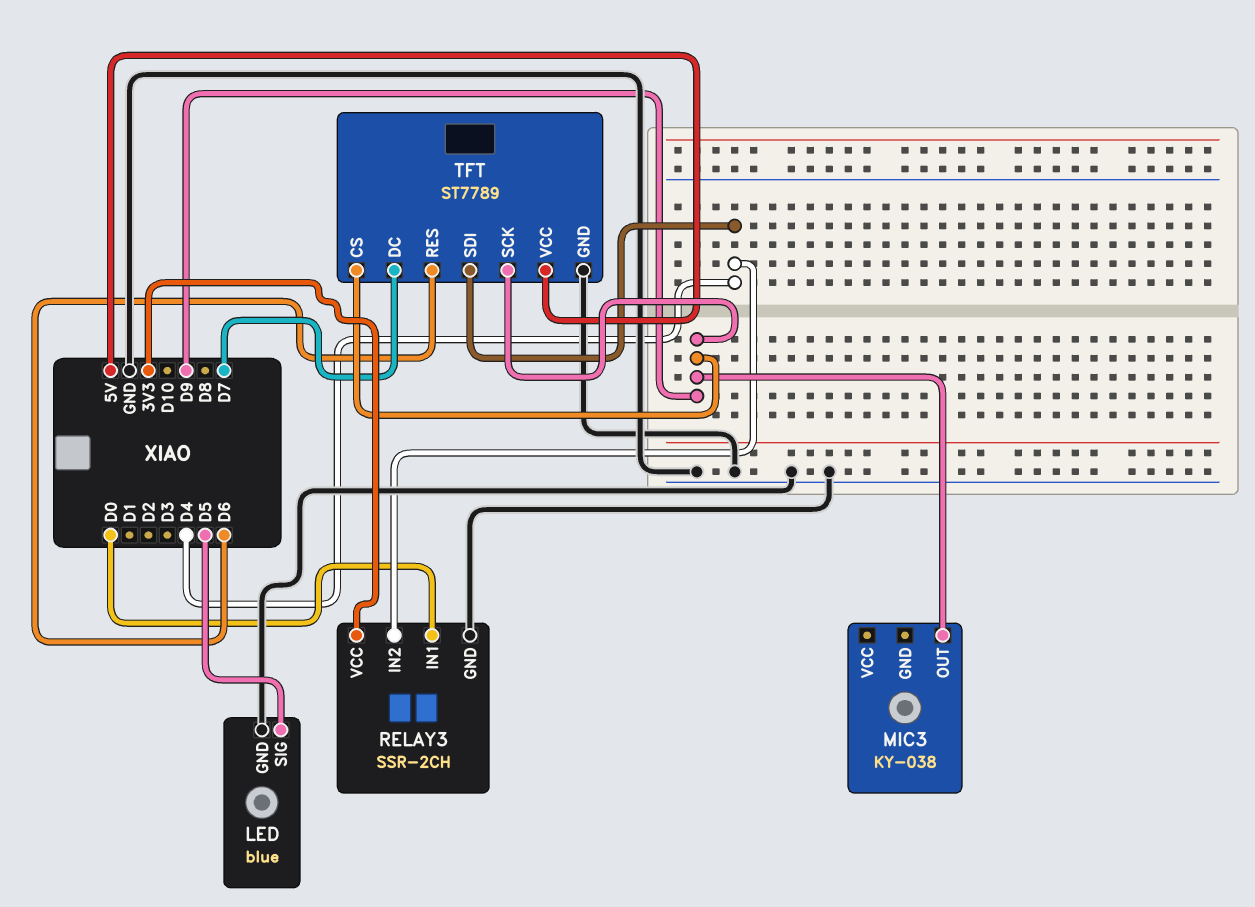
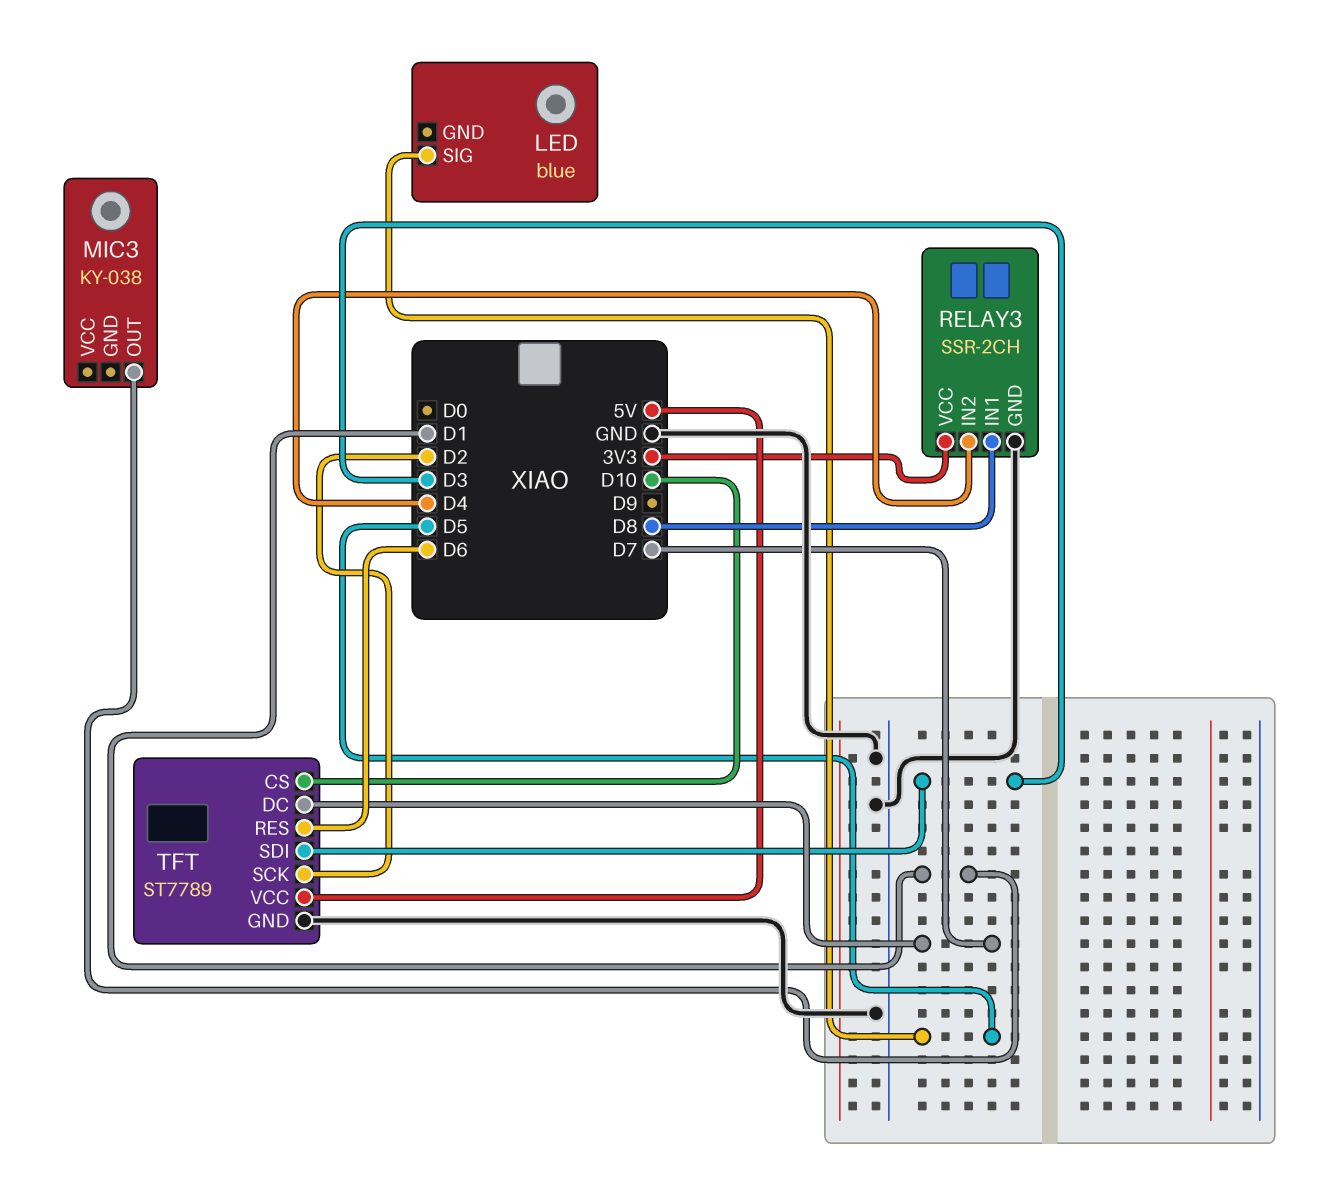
LED pin GND: GND -> none
MIC3 pin OUT: D9 -> D1
RELAY3 pin IN1: D0 -> D8
TFT pin CS: D9 -> D10
TFT pin SCK: D9 -> D2
TFT pin SDI: D4 -> D3

